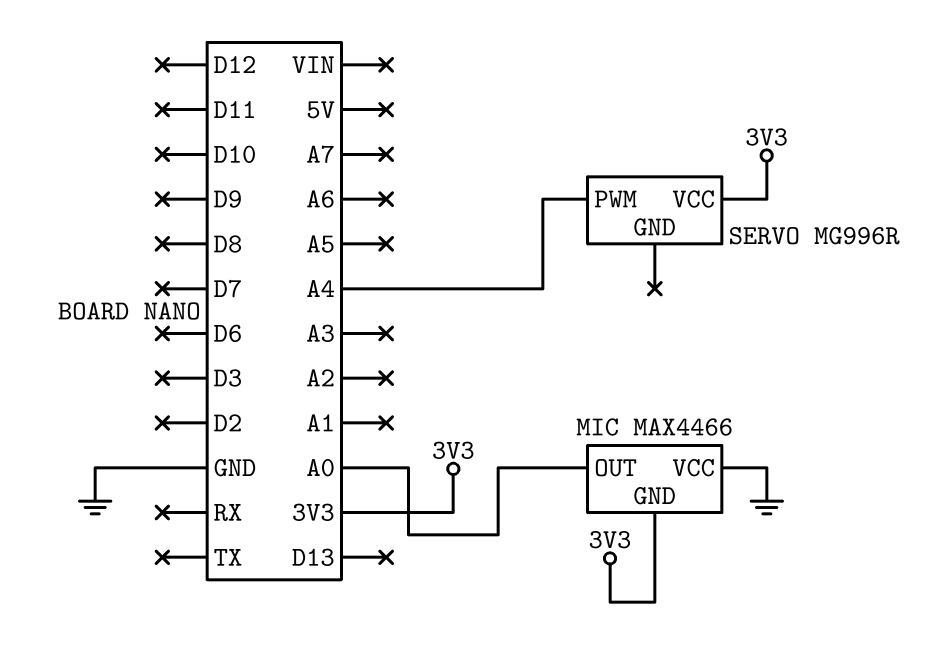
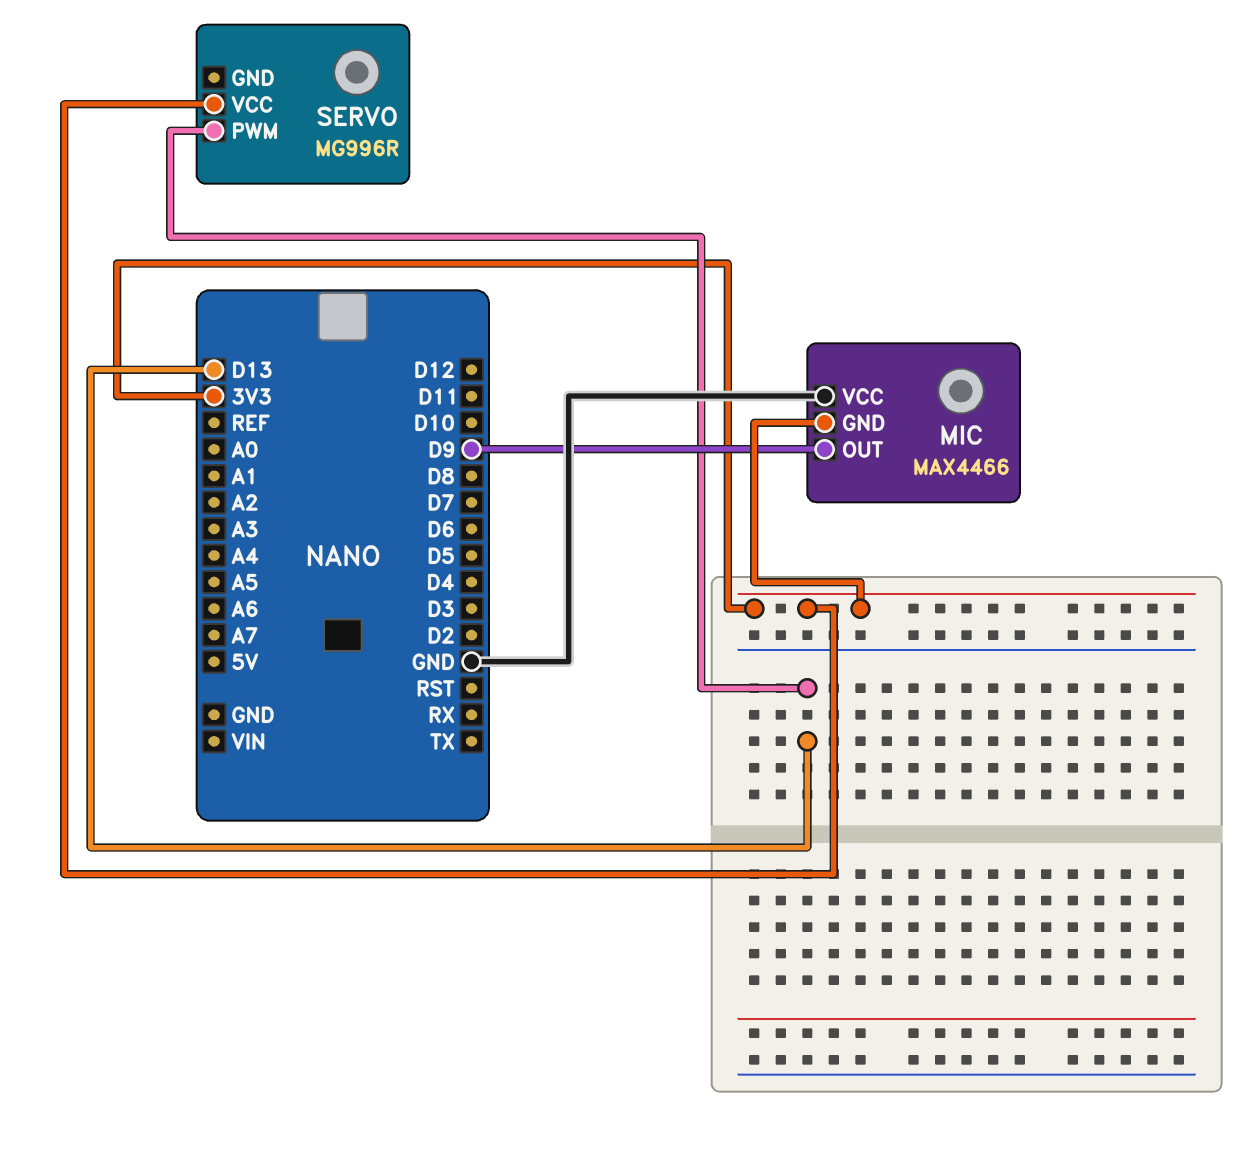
MIC pin OUT: A0 -> D9
SERVO pin PWM: A4 -> D13

